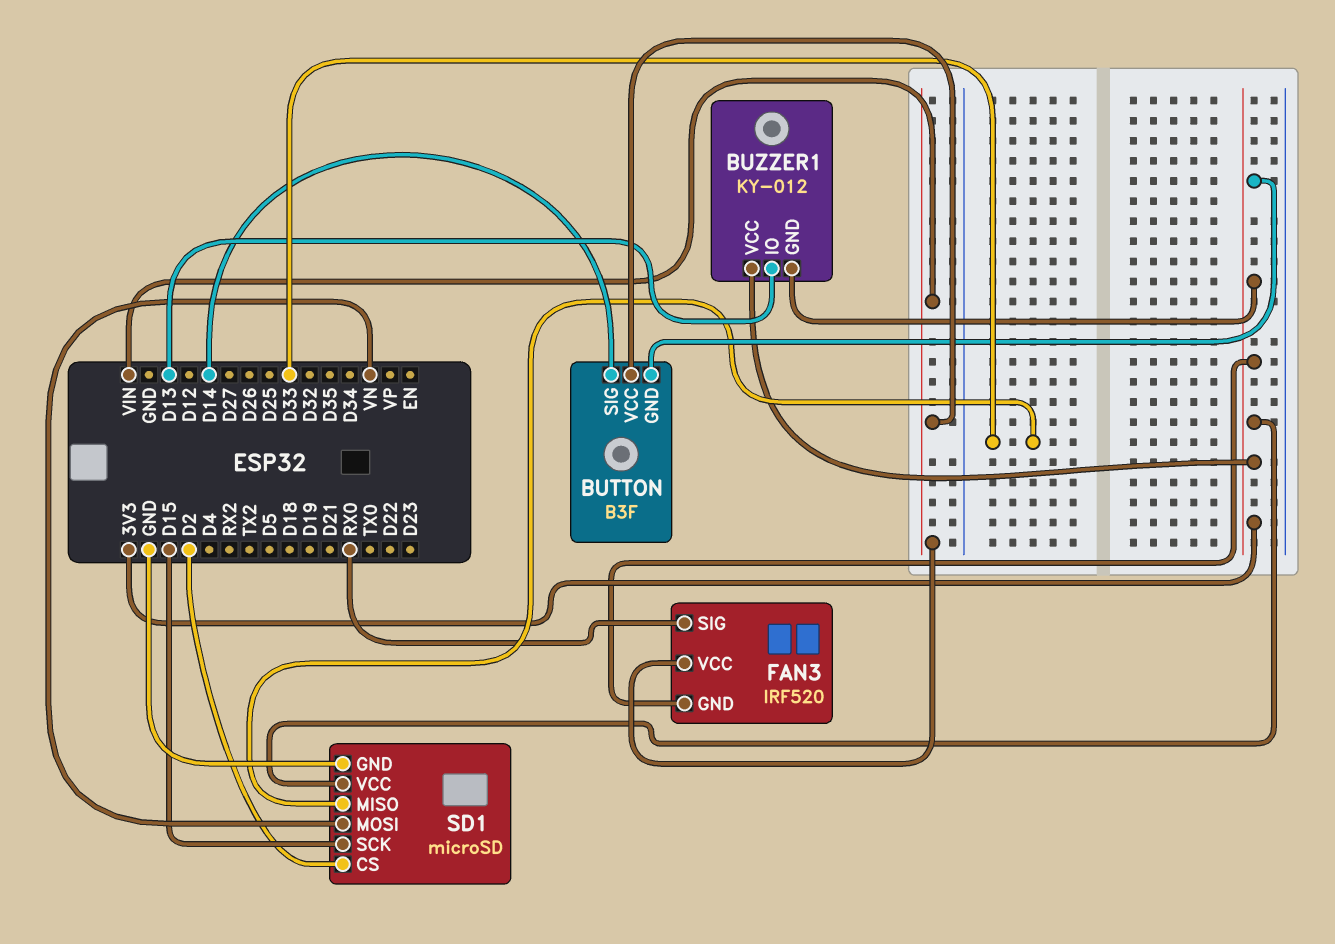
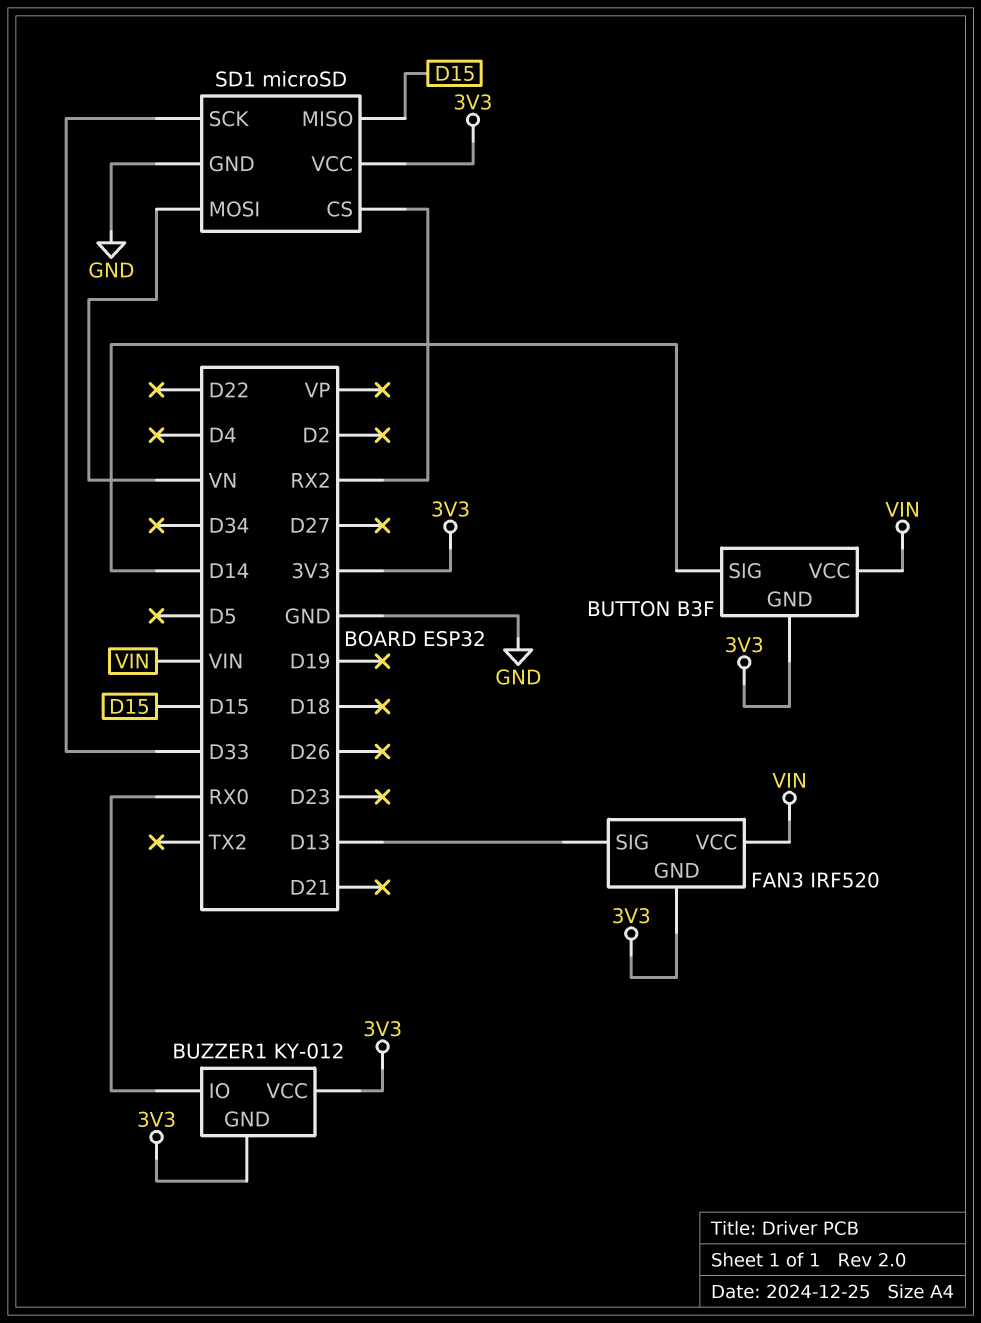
BUZZER1 pin IO: D13 -> RX0
FAN3 pin SIG: RX0 -> D13
SD1 pin CS: D2 -> RX2
SD1 pin MISO: D33 -> D15
SD1 pin SCK: D15 -> D33

